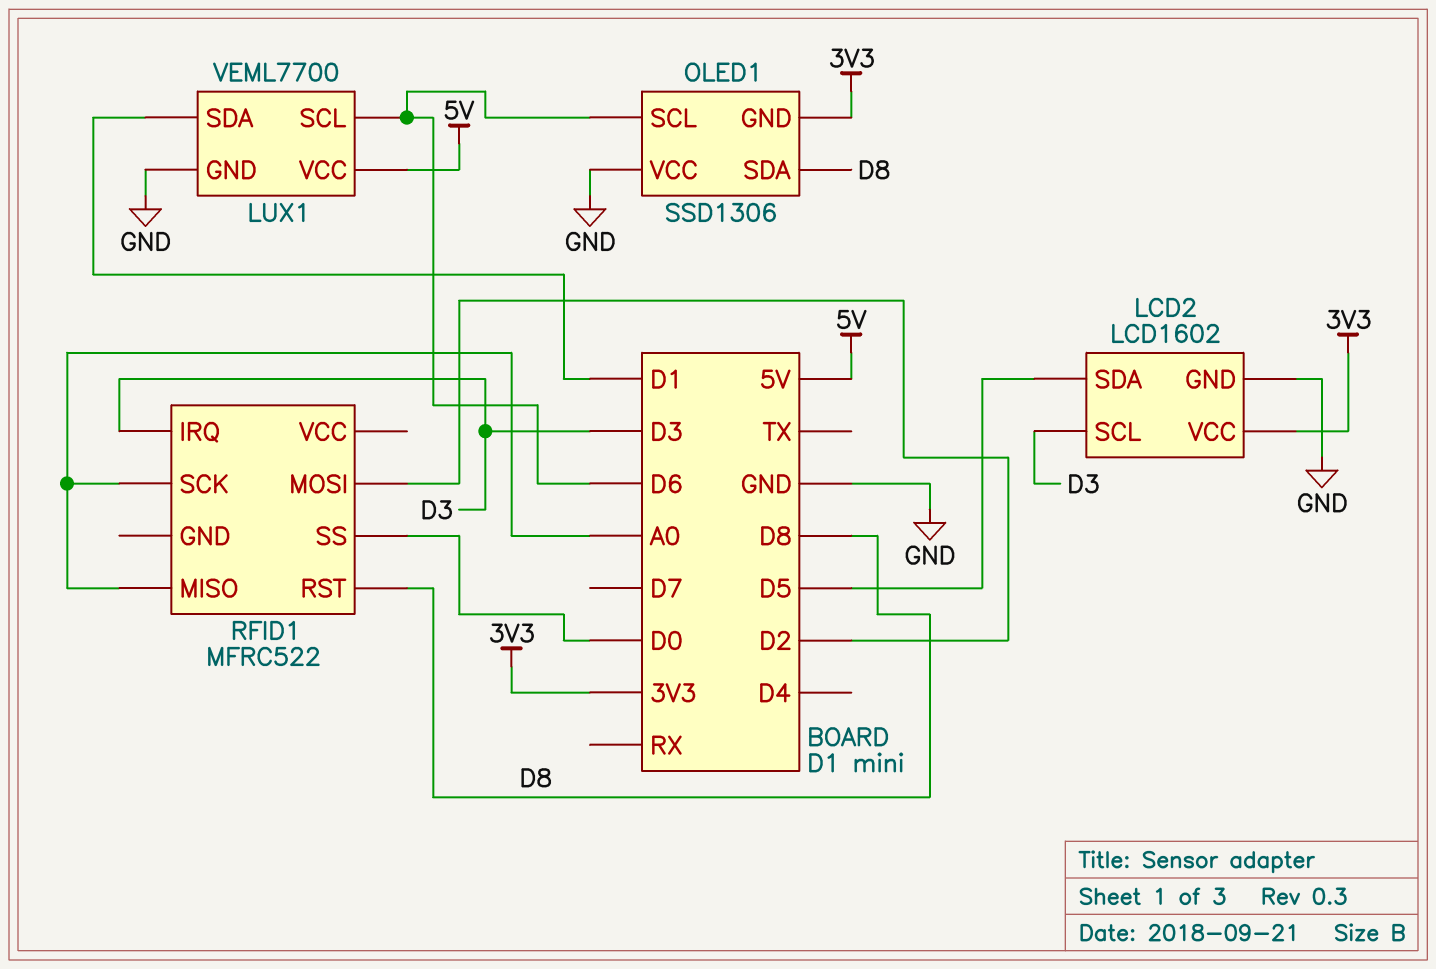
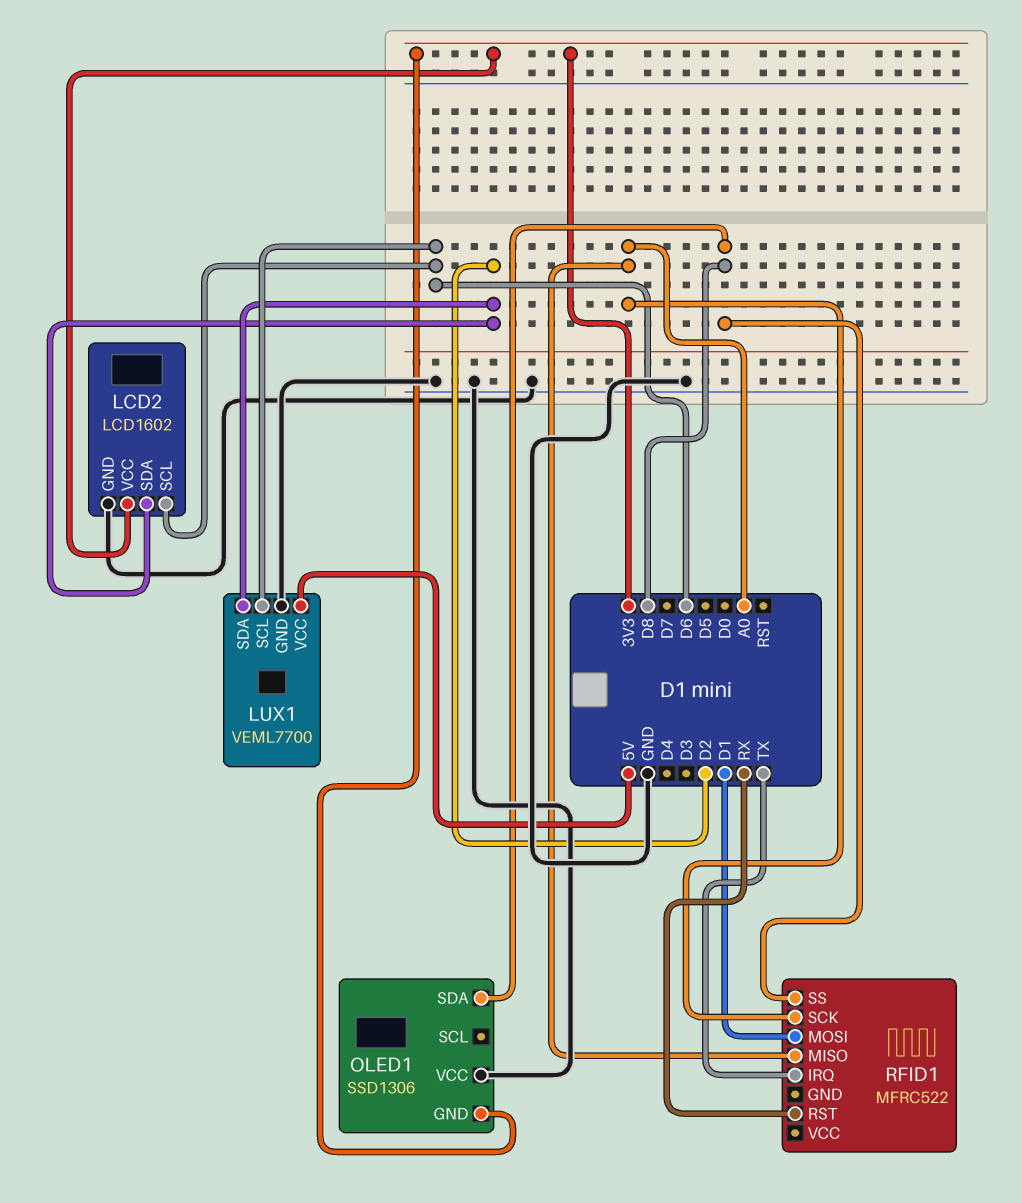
LCD2 pin SCL: D3 -> D6
LCD2 pin SDA: D5 -> D2
LUX1 pin SDA: D1 -> D2
OLED1 pin SCL: D6 -> none
RFID1 pin IRQ: D3 -> TX
RFID1 pin MOSI: D2 -> D1
RFID1 pin RST: D8 -> RX
RFID1 pin SS: D0 -> D8

